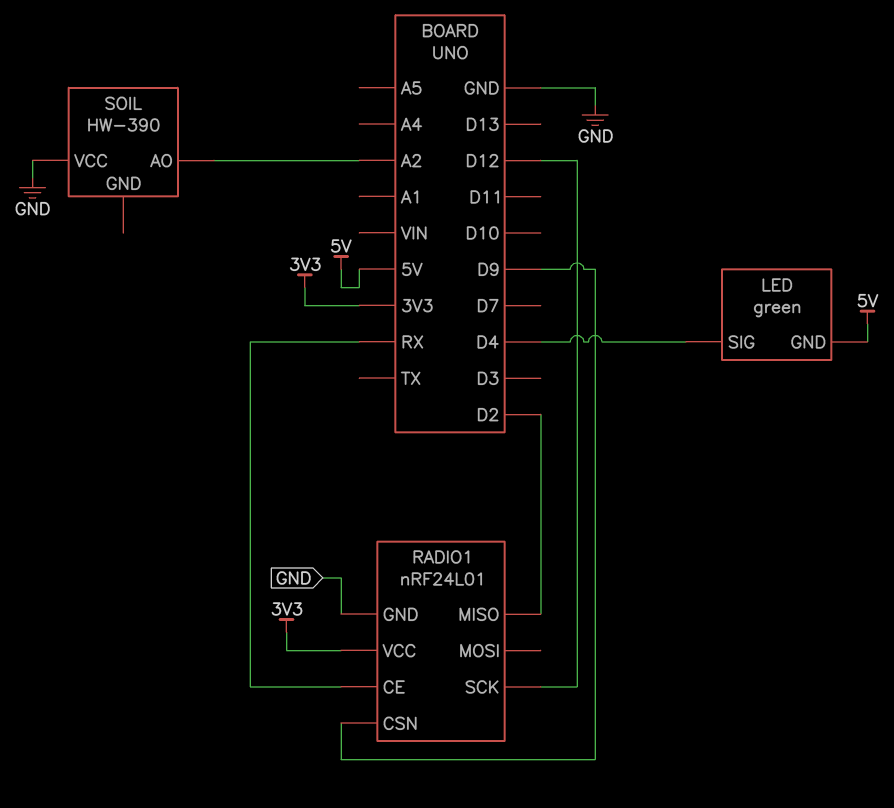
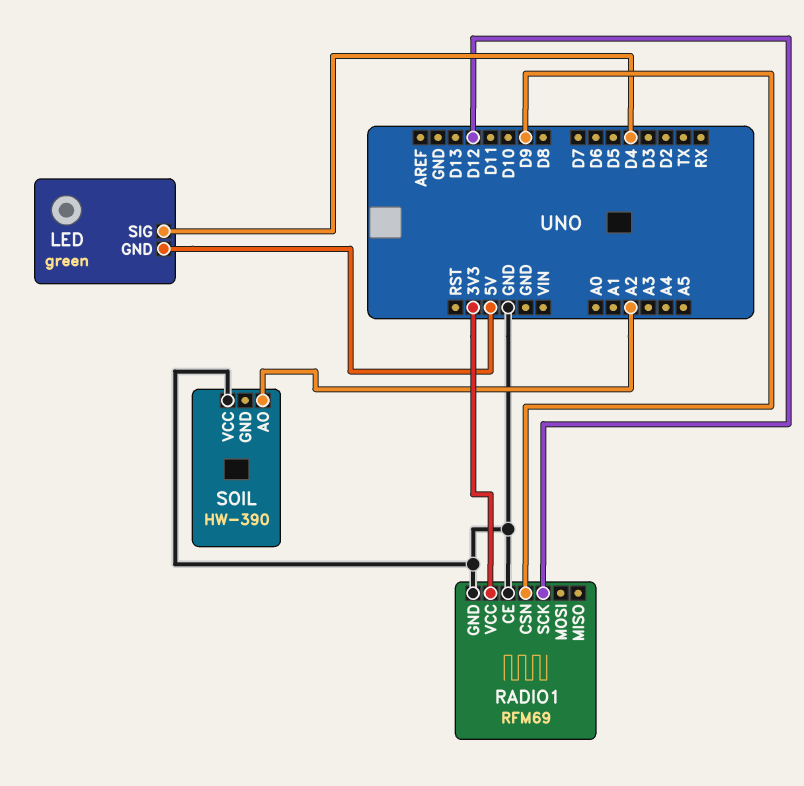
RADIO1: nRF24L01 -> RFM69
RADIO1 pin CE: RX -> GND
RADIO1 pin MISO: D2 -> none

